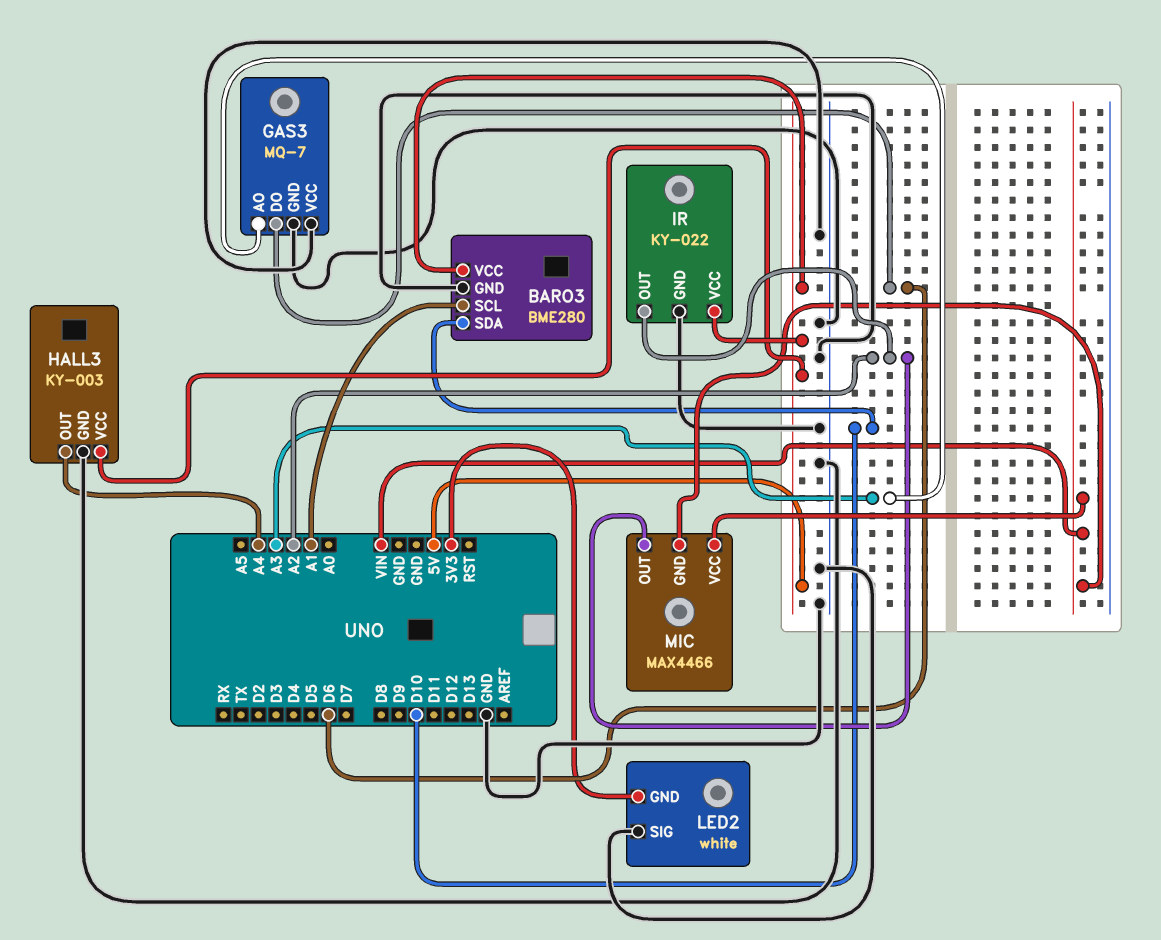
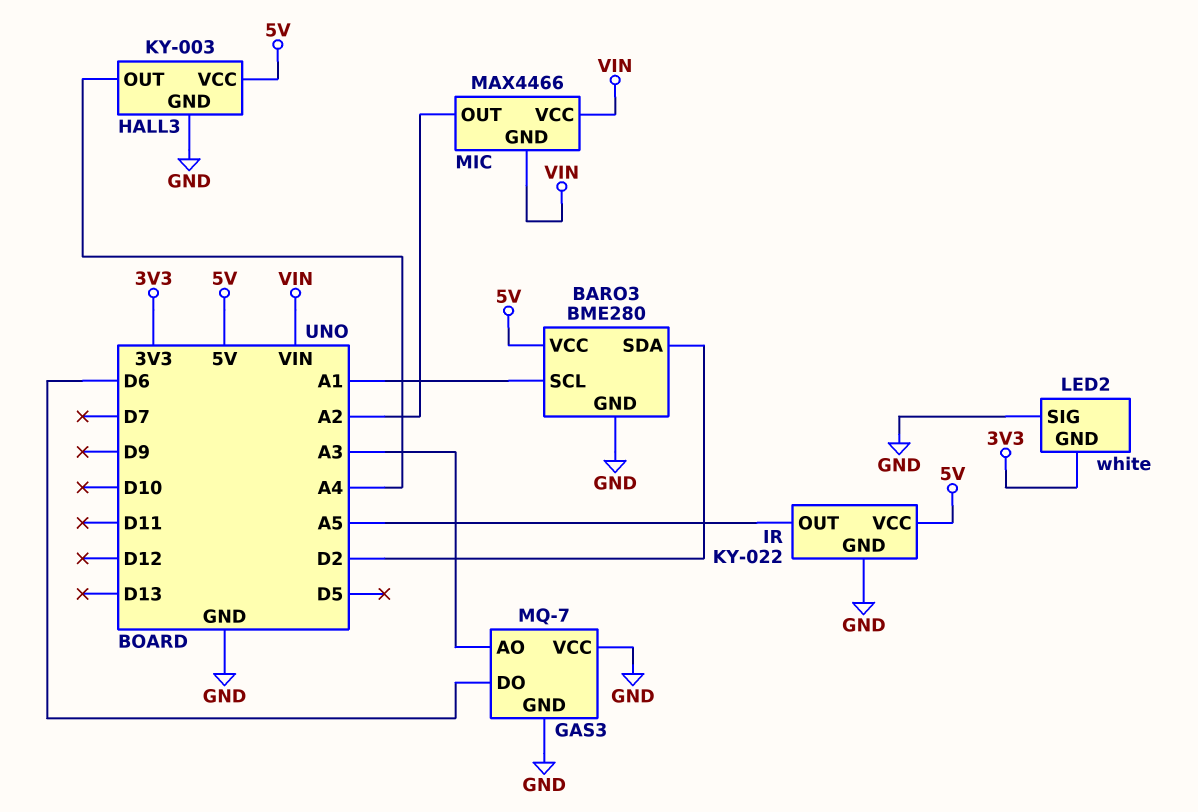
BARO3 pin SDA: D10 -> D2
IR pin OUT: A2 -> A5

